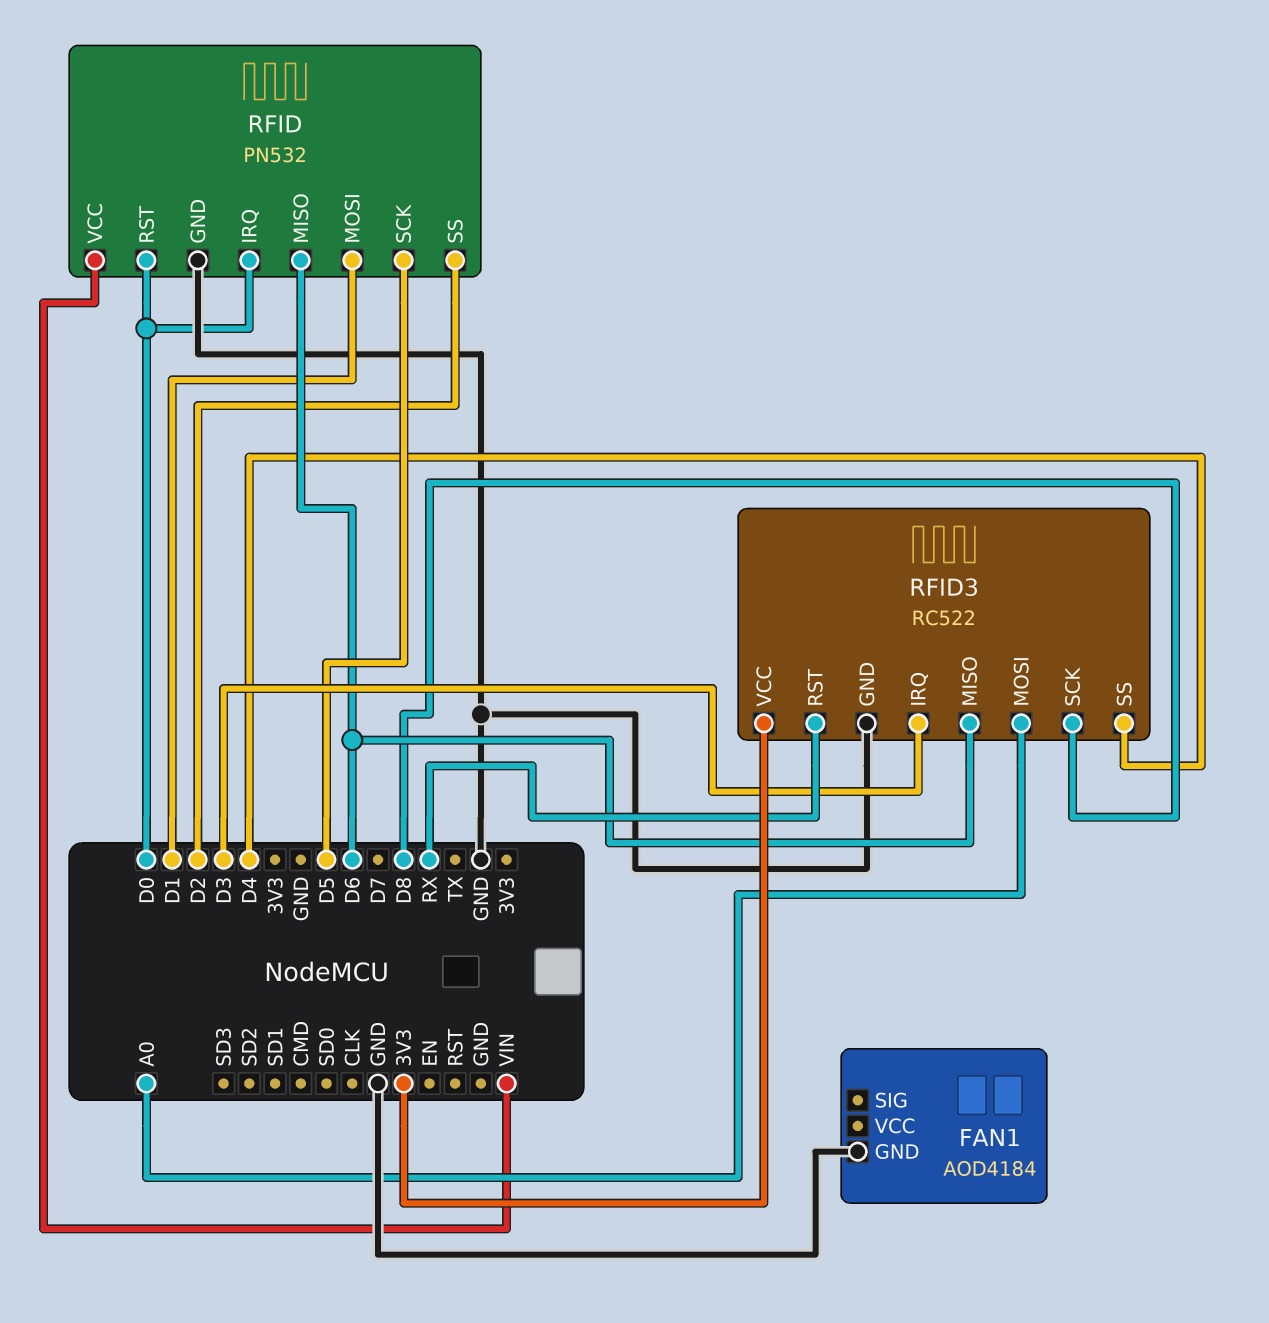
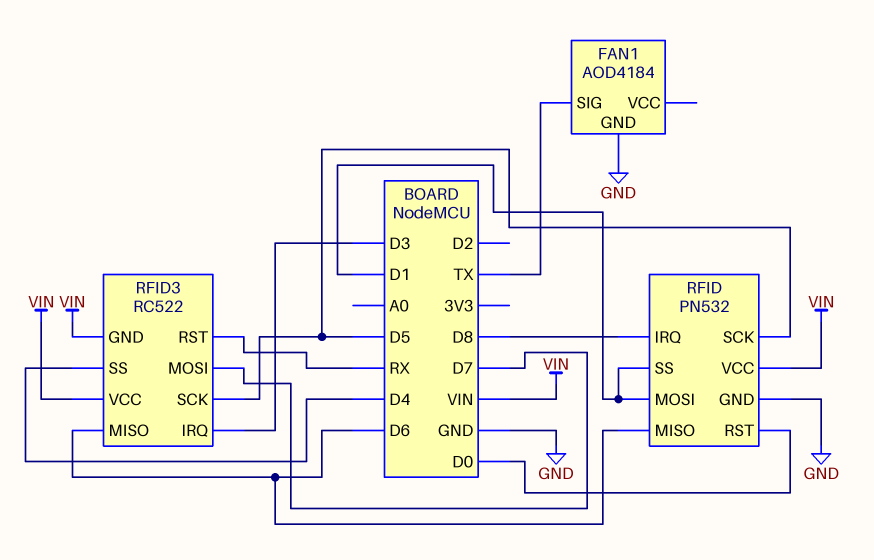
FAN1 pin SIG: none -> TX
RFID pin IRQ: D0 -> D8
RFID pin SS: D2 -> D1
RFID3 pin GND: GND -> VIN
RFID3 pin MOSI: A0 -> D7
RFID3 pin SCK: D8 -> D5
RFID3 pin VCC: 3V3 -> VIN

